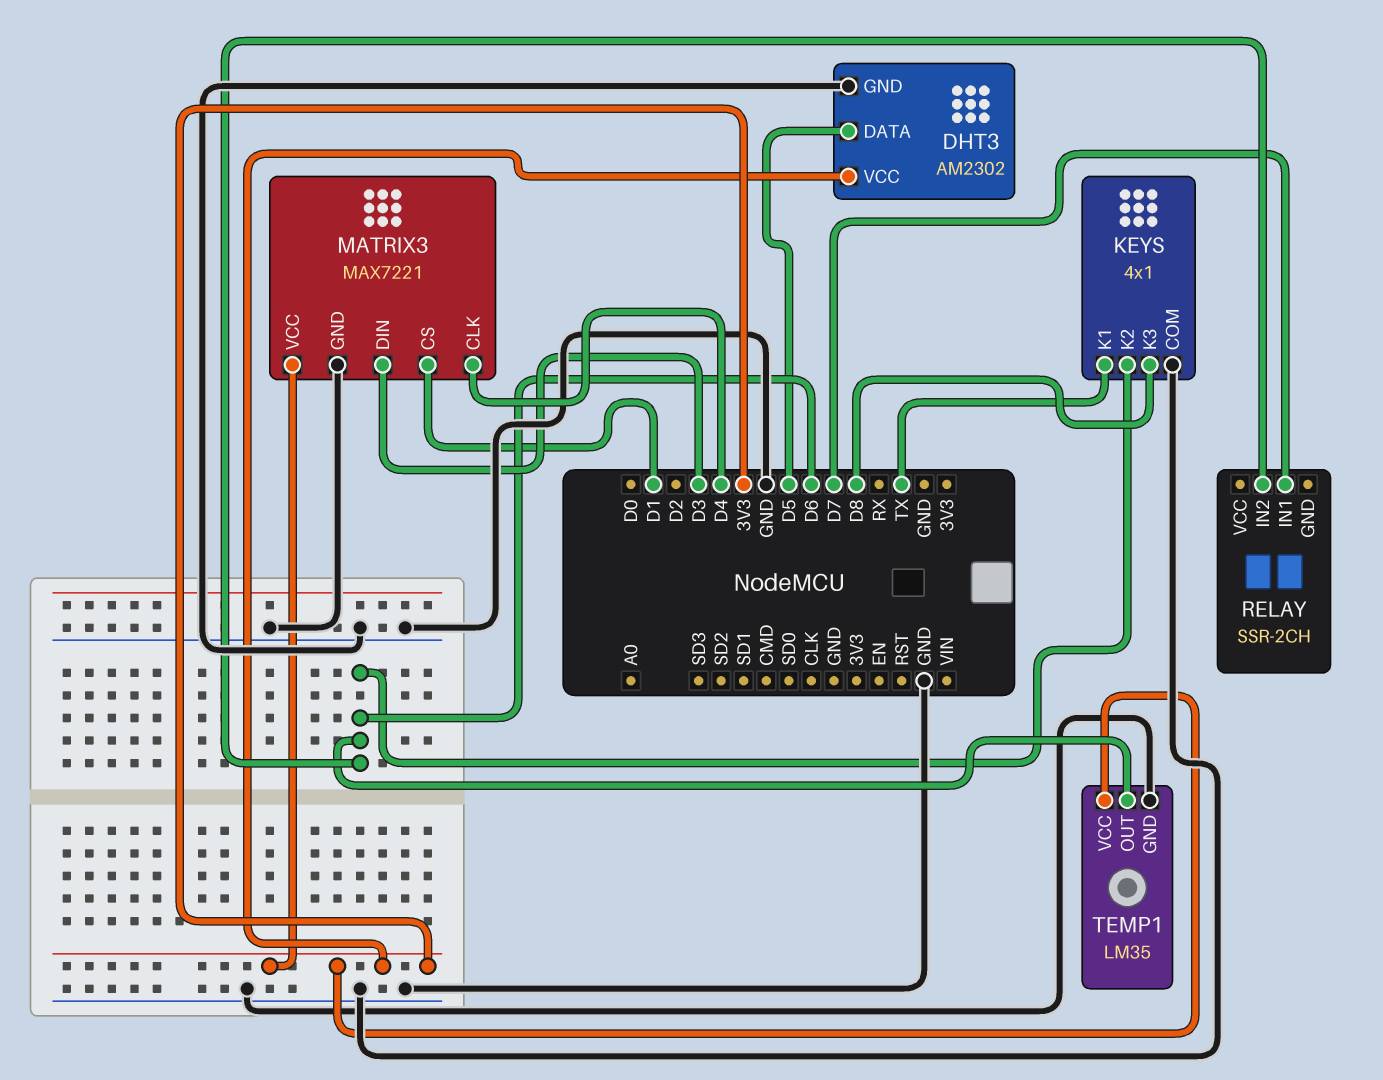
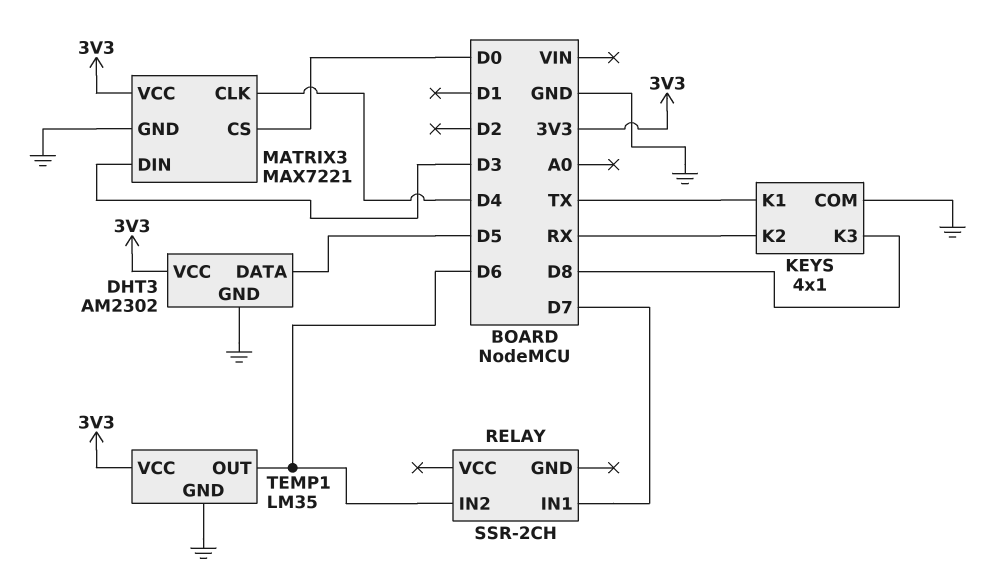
KEYS pin K2: D6 -> RX
MATRIX3 pin CS: D1 -> D0

